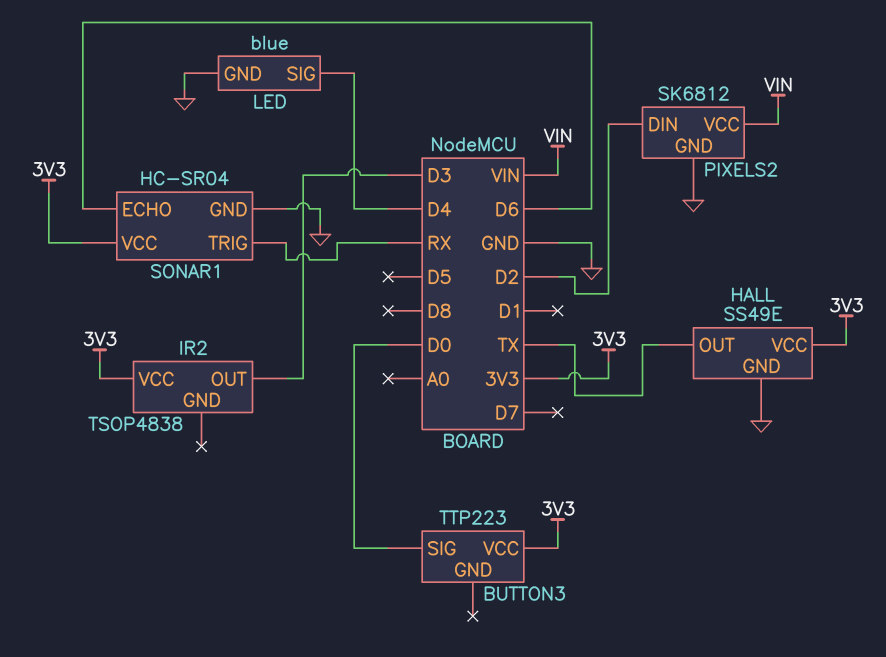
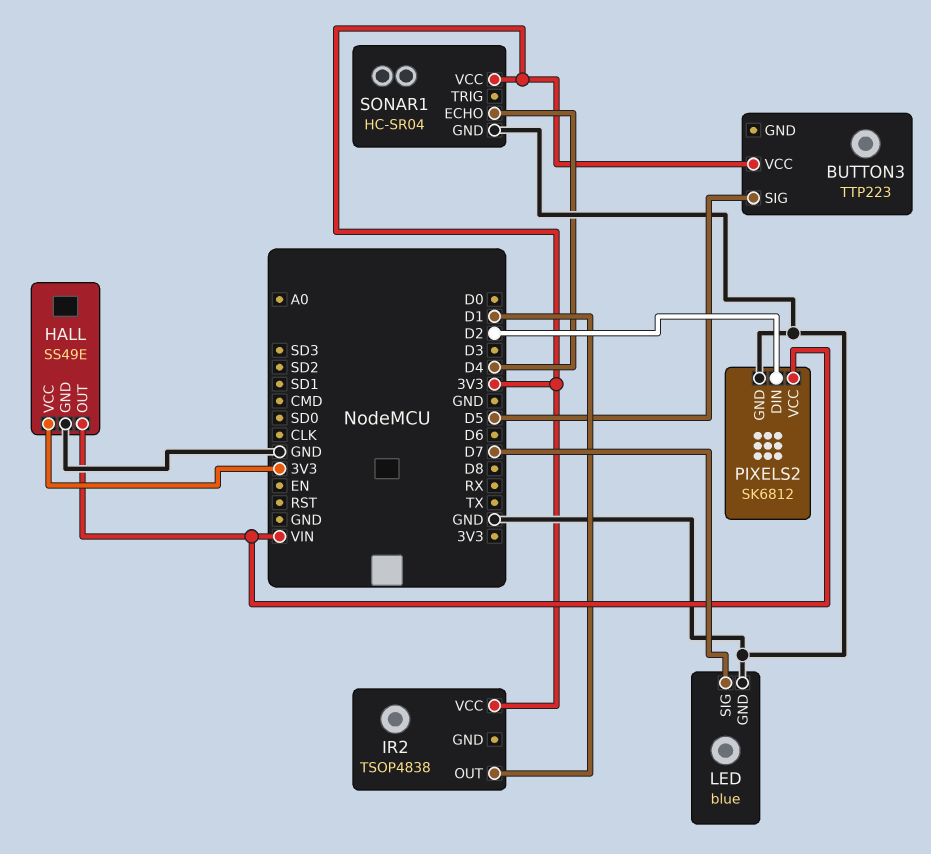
BUTTON3 pin SIG: D0 -> D5
HALL pin OUT: TX -> VIN
IR2 pin OUT: D3 -> D1
LED pin SIG: D4 -> D7
SONAR1 pin ECHO: D6 -> D4
SONAR1 pin TRIG: RX -> none

